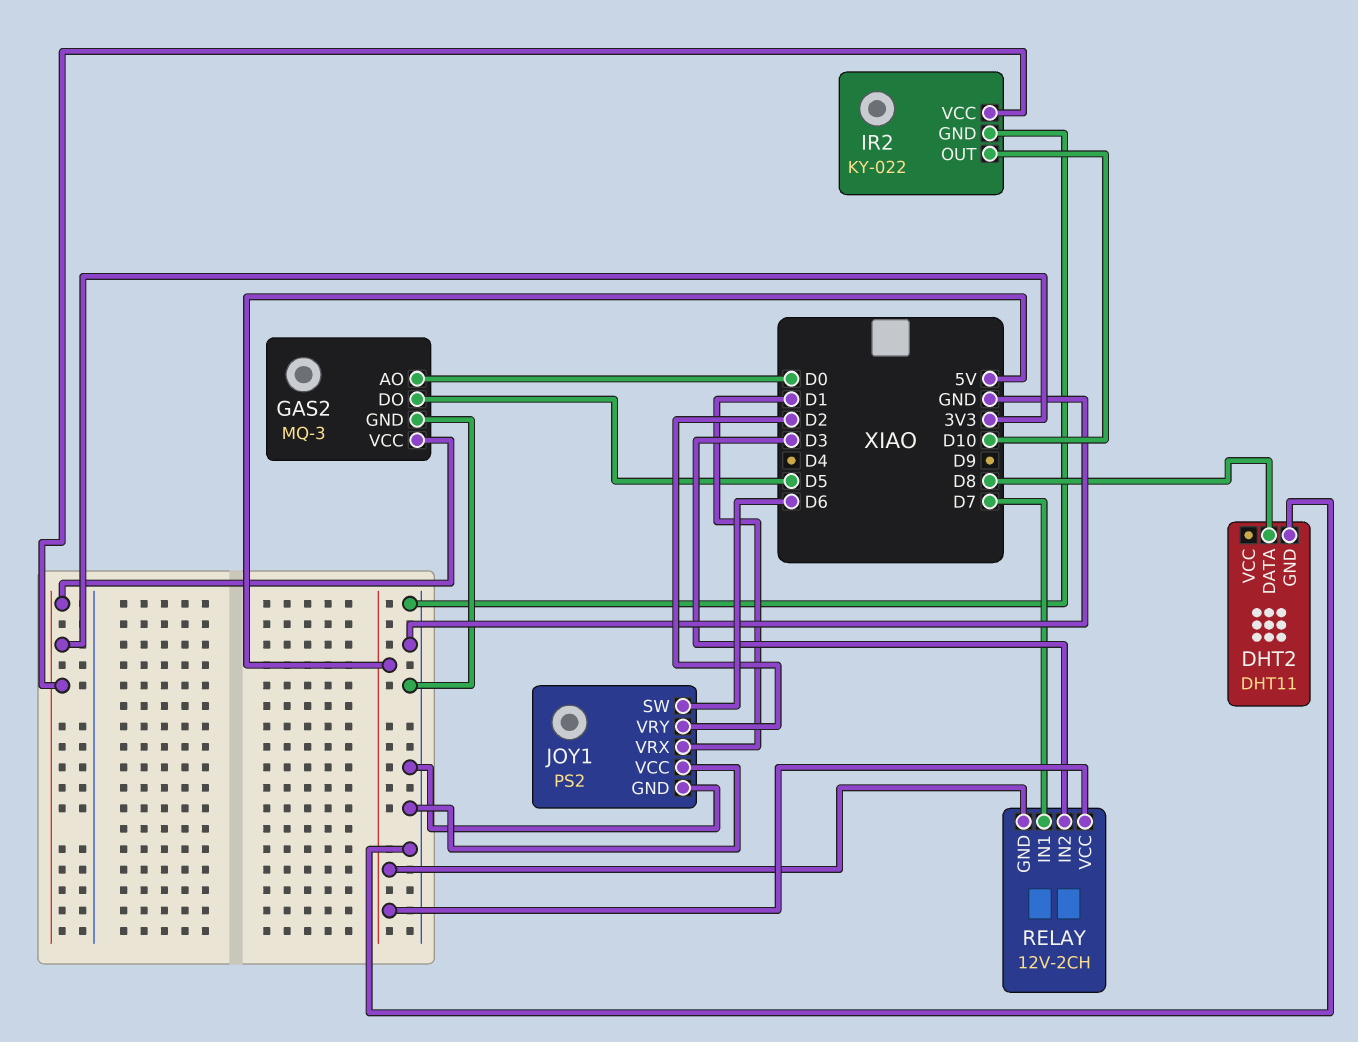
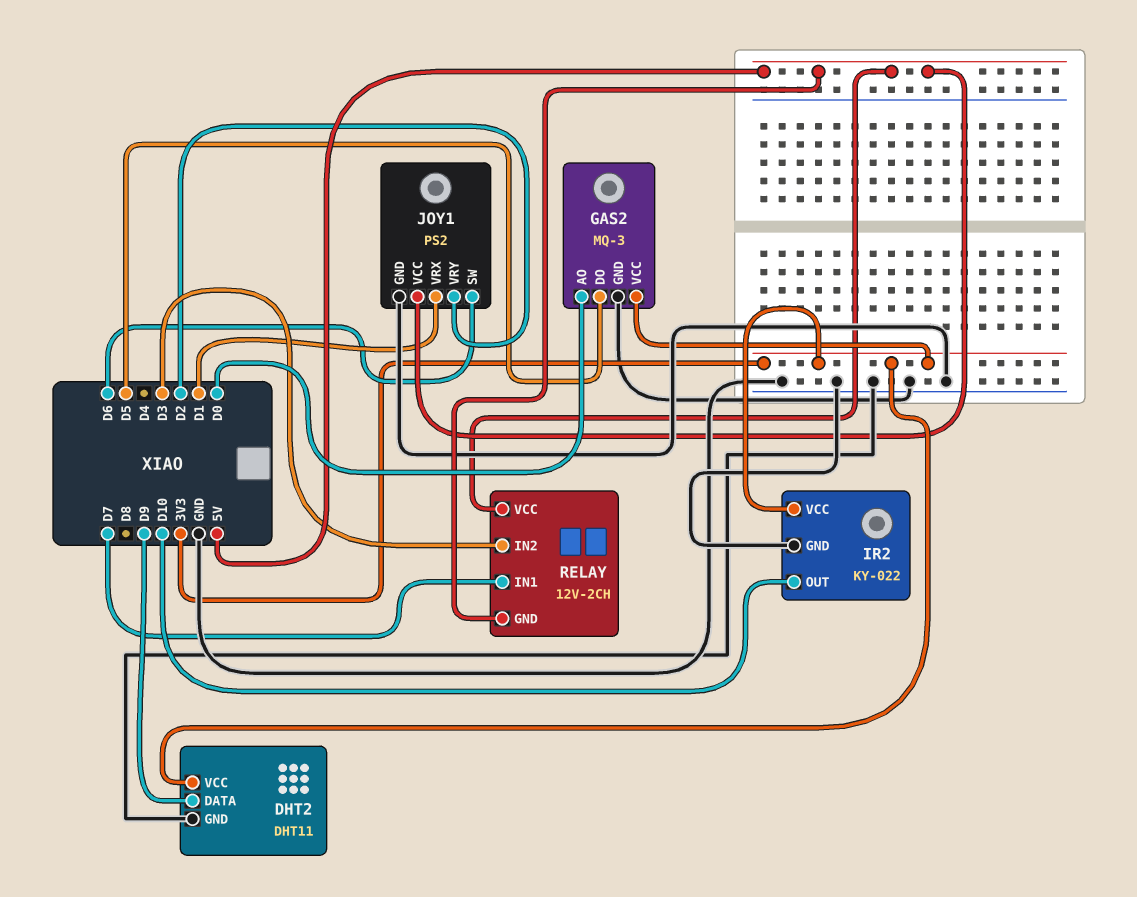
DHT2 pin DATA: D8 -> D9
DHT2 pin VCC: none -> 3V3
JOY1 pin VCC: GND -> 5V

